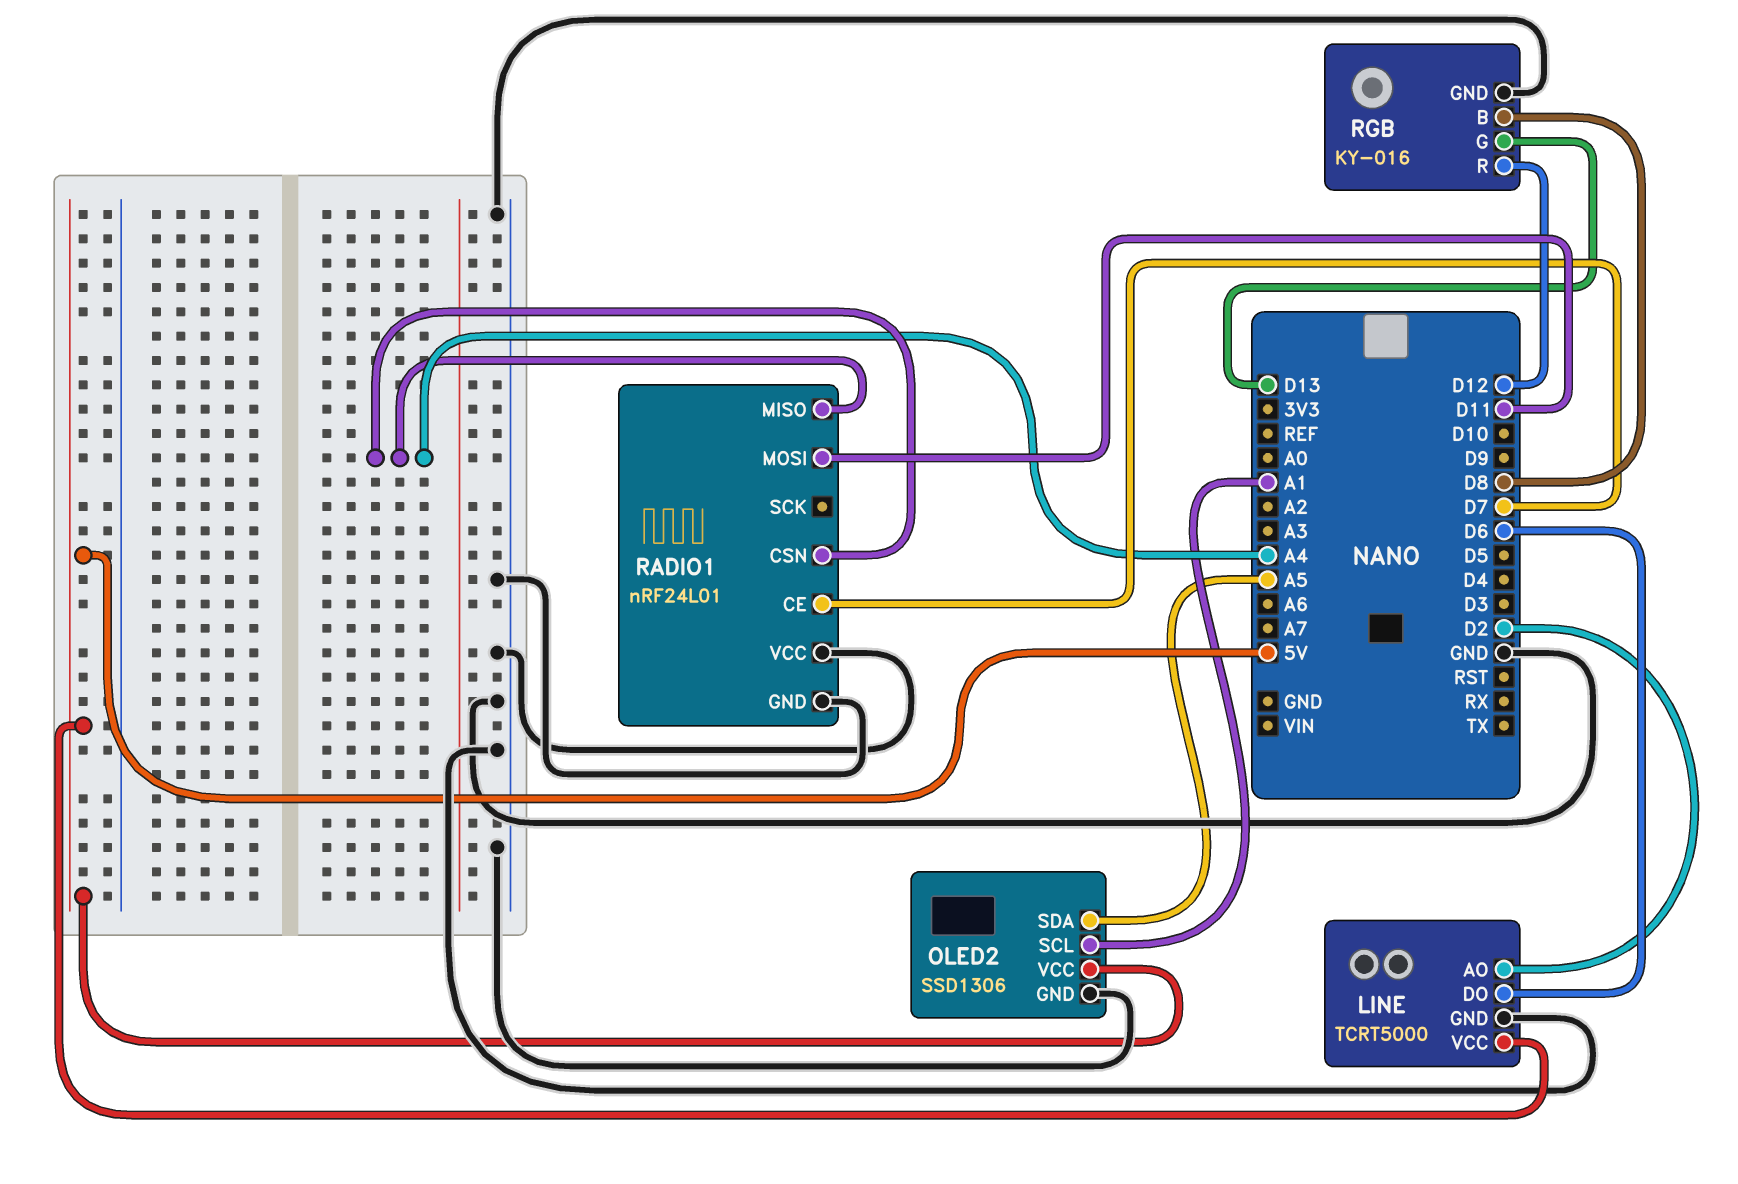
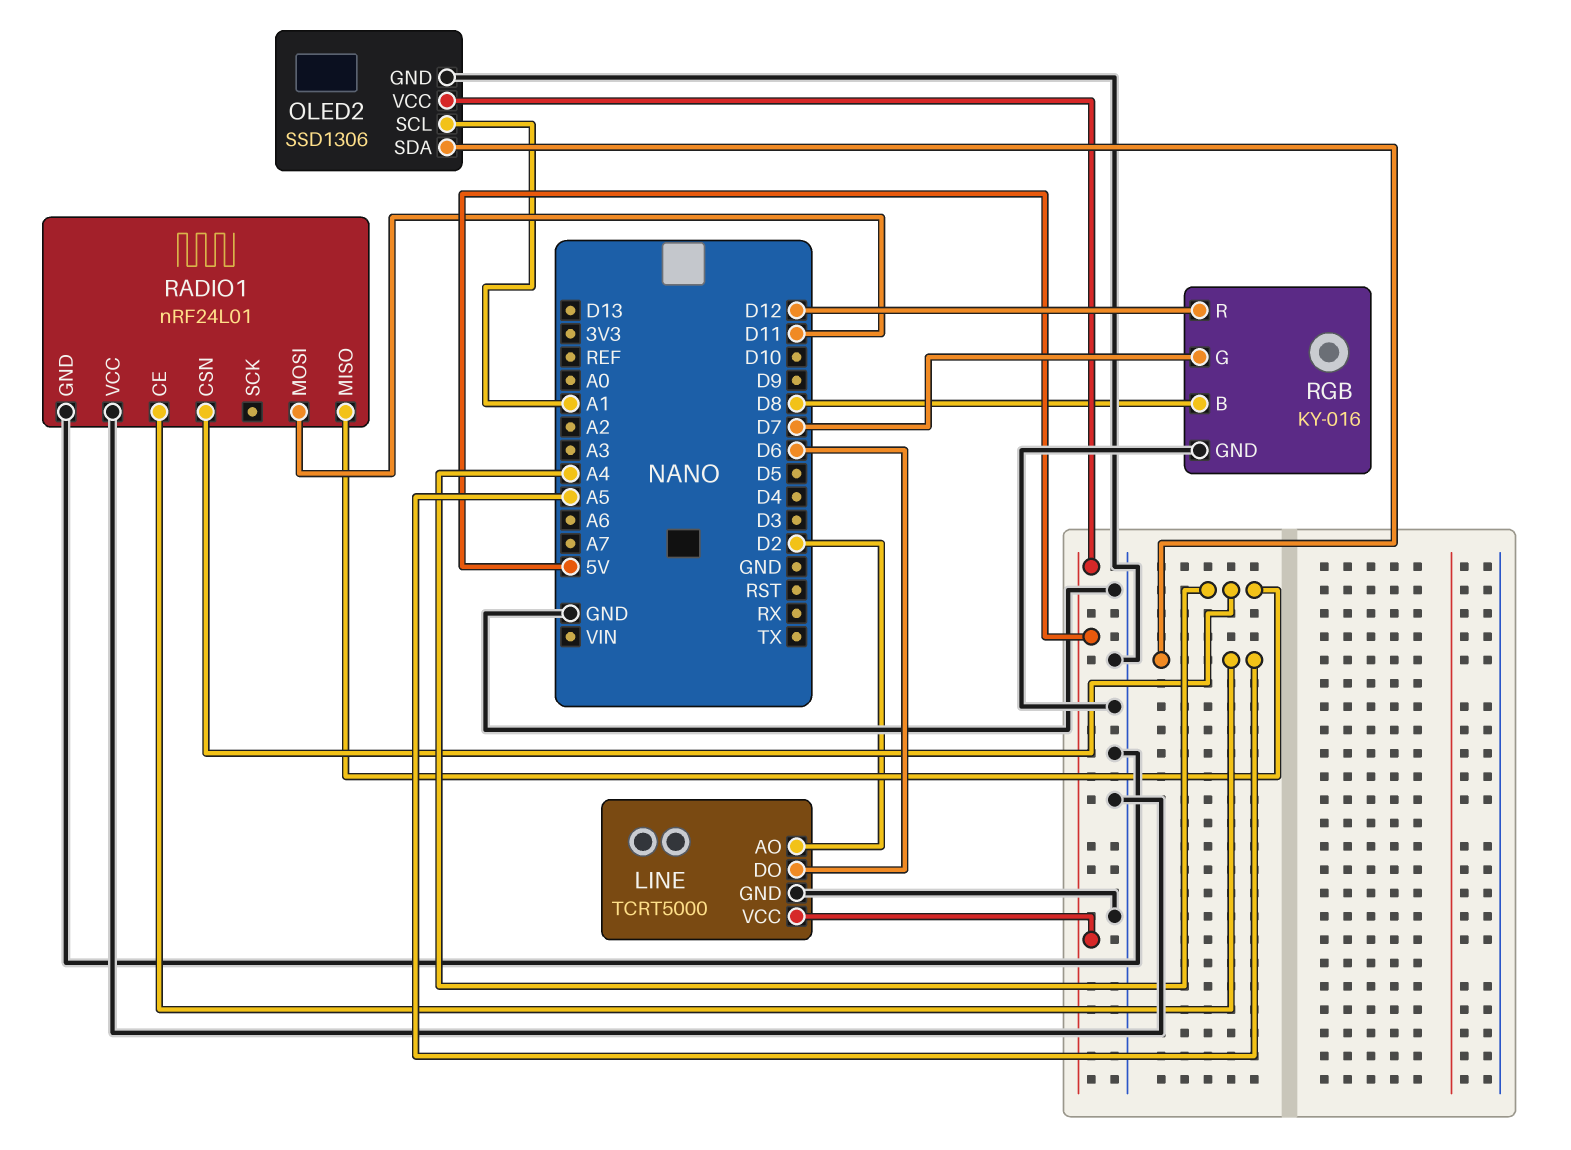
RADIO1 pin CE: D7 -> A5
RGB pin G: D13 -> D7

